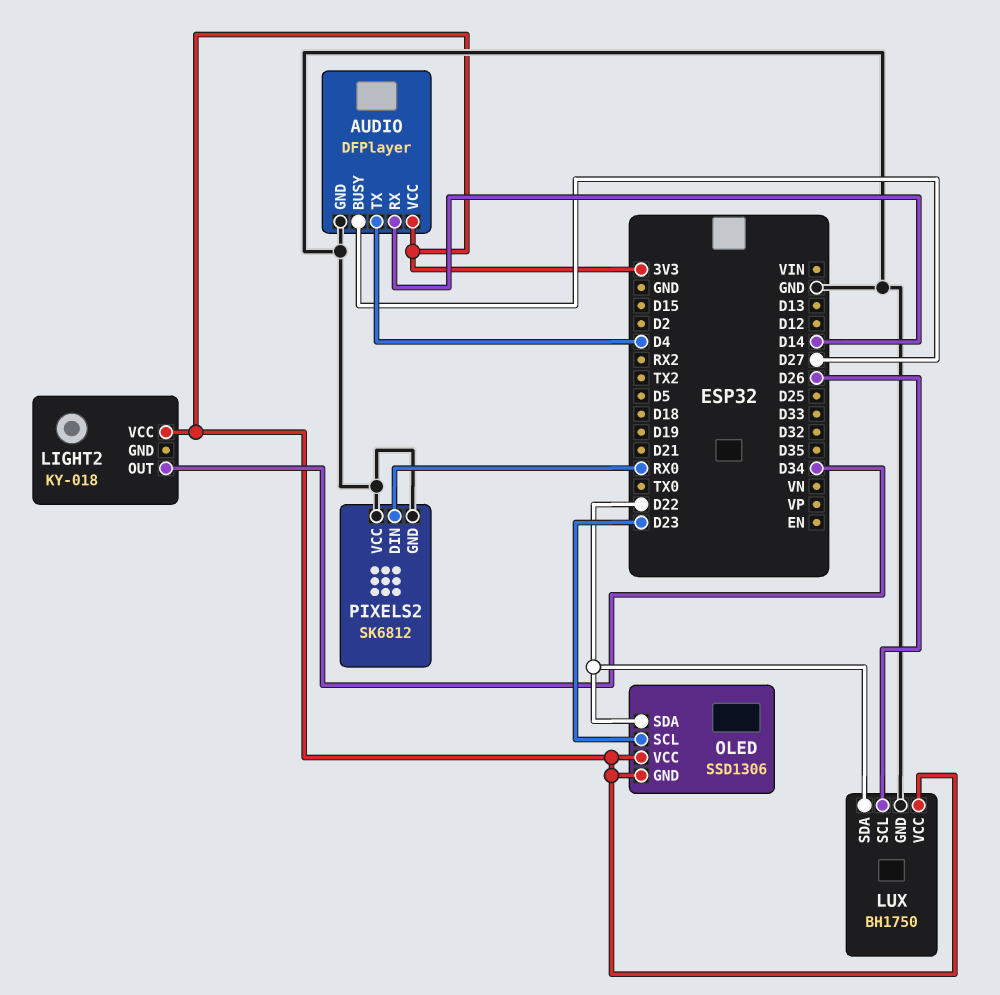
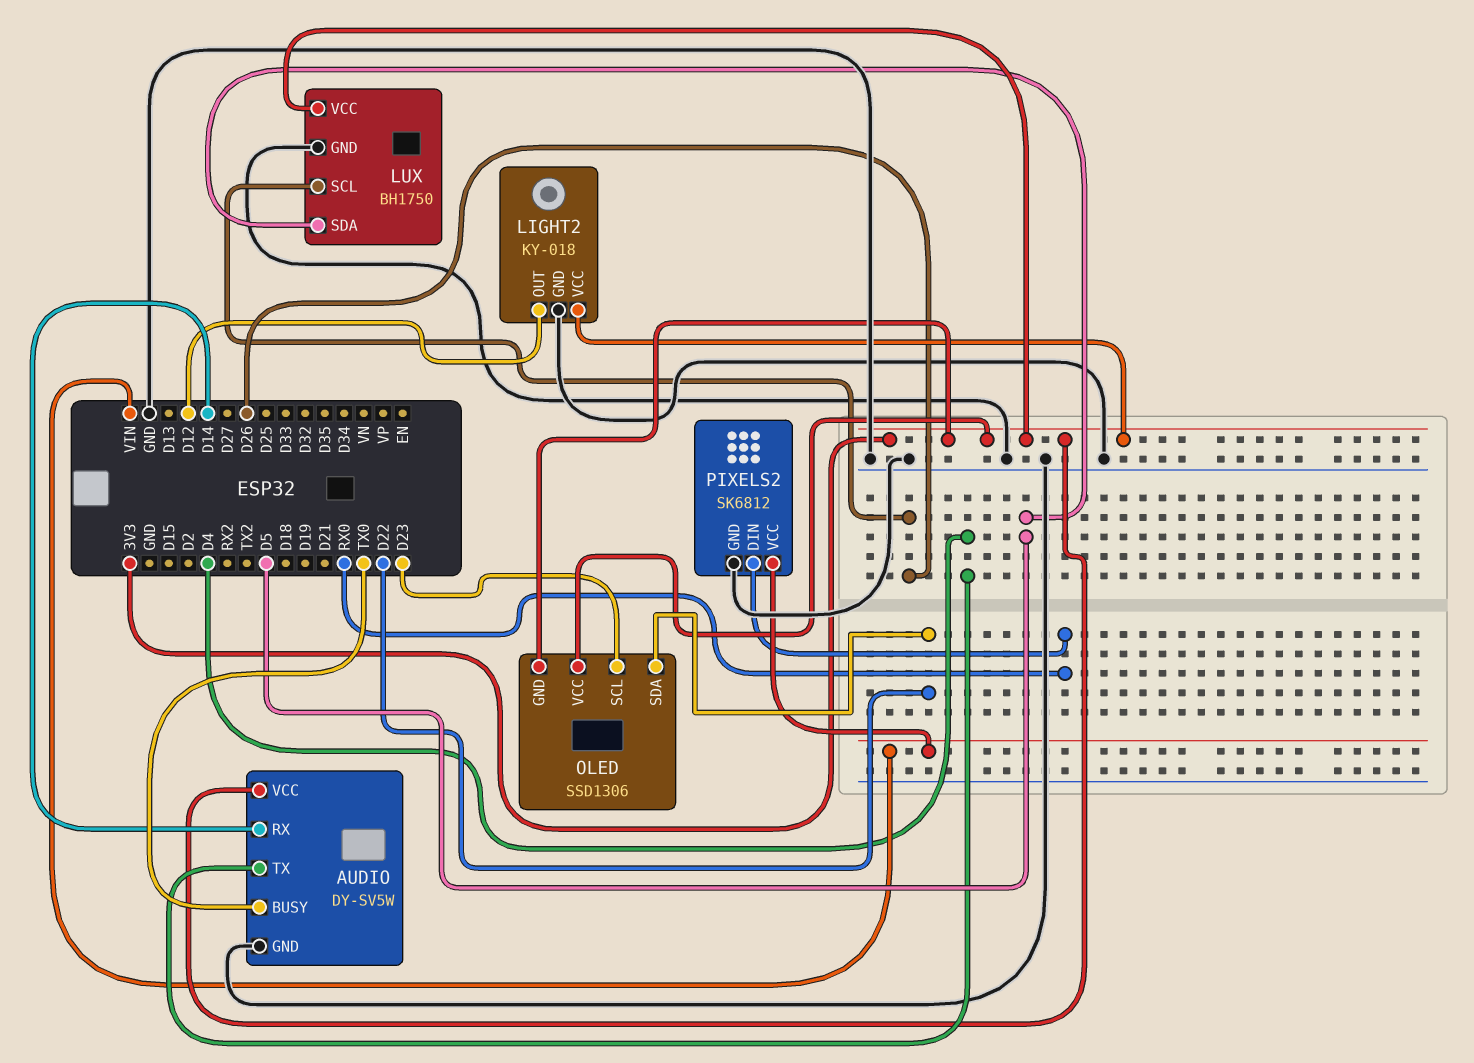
AUDIO: DFPlayer -> DY-SV5W
AUDIO pin BUSY: D27 -> TX0
LIGHT2 pin GND: none -> GND
LIGHT2 pin OUT: D34 -> D12
LUX pin SDA: D22 -> D5
PIXELS2 pin VCC: GND -> VIN

